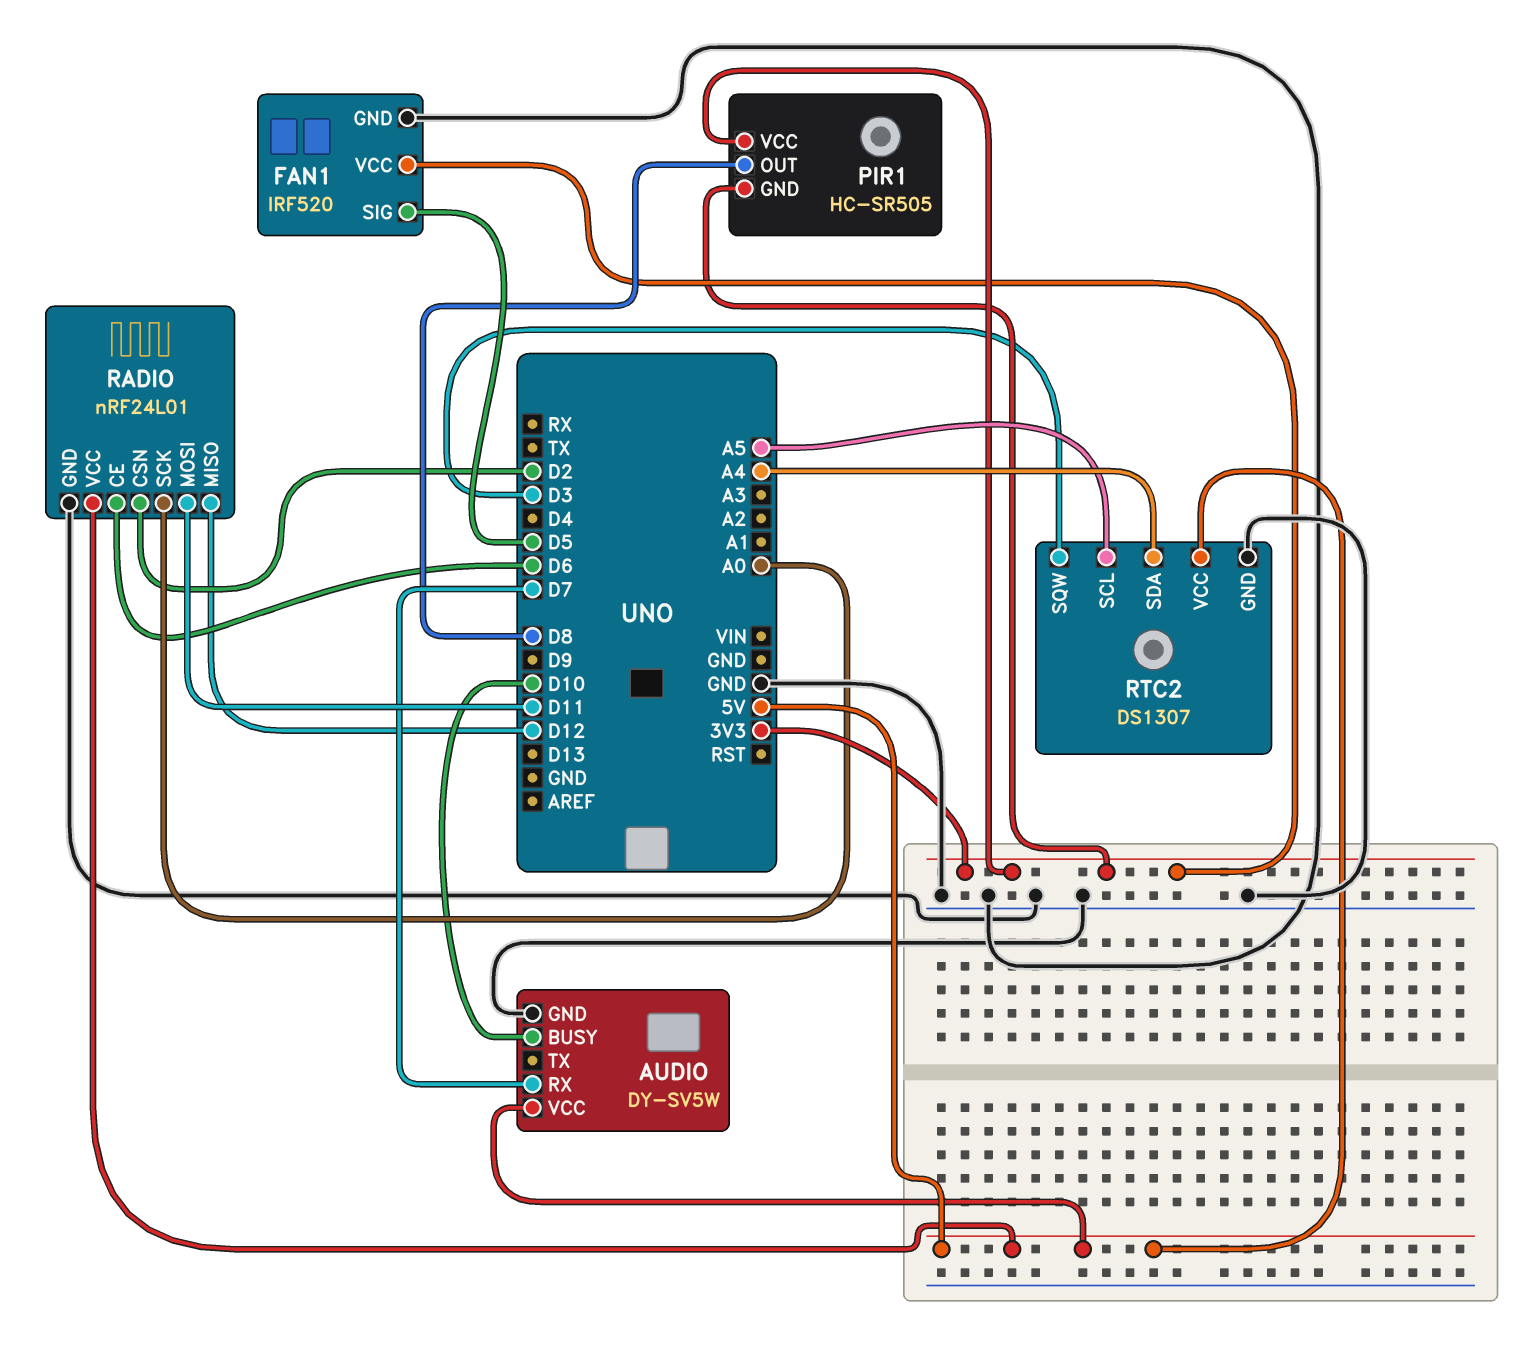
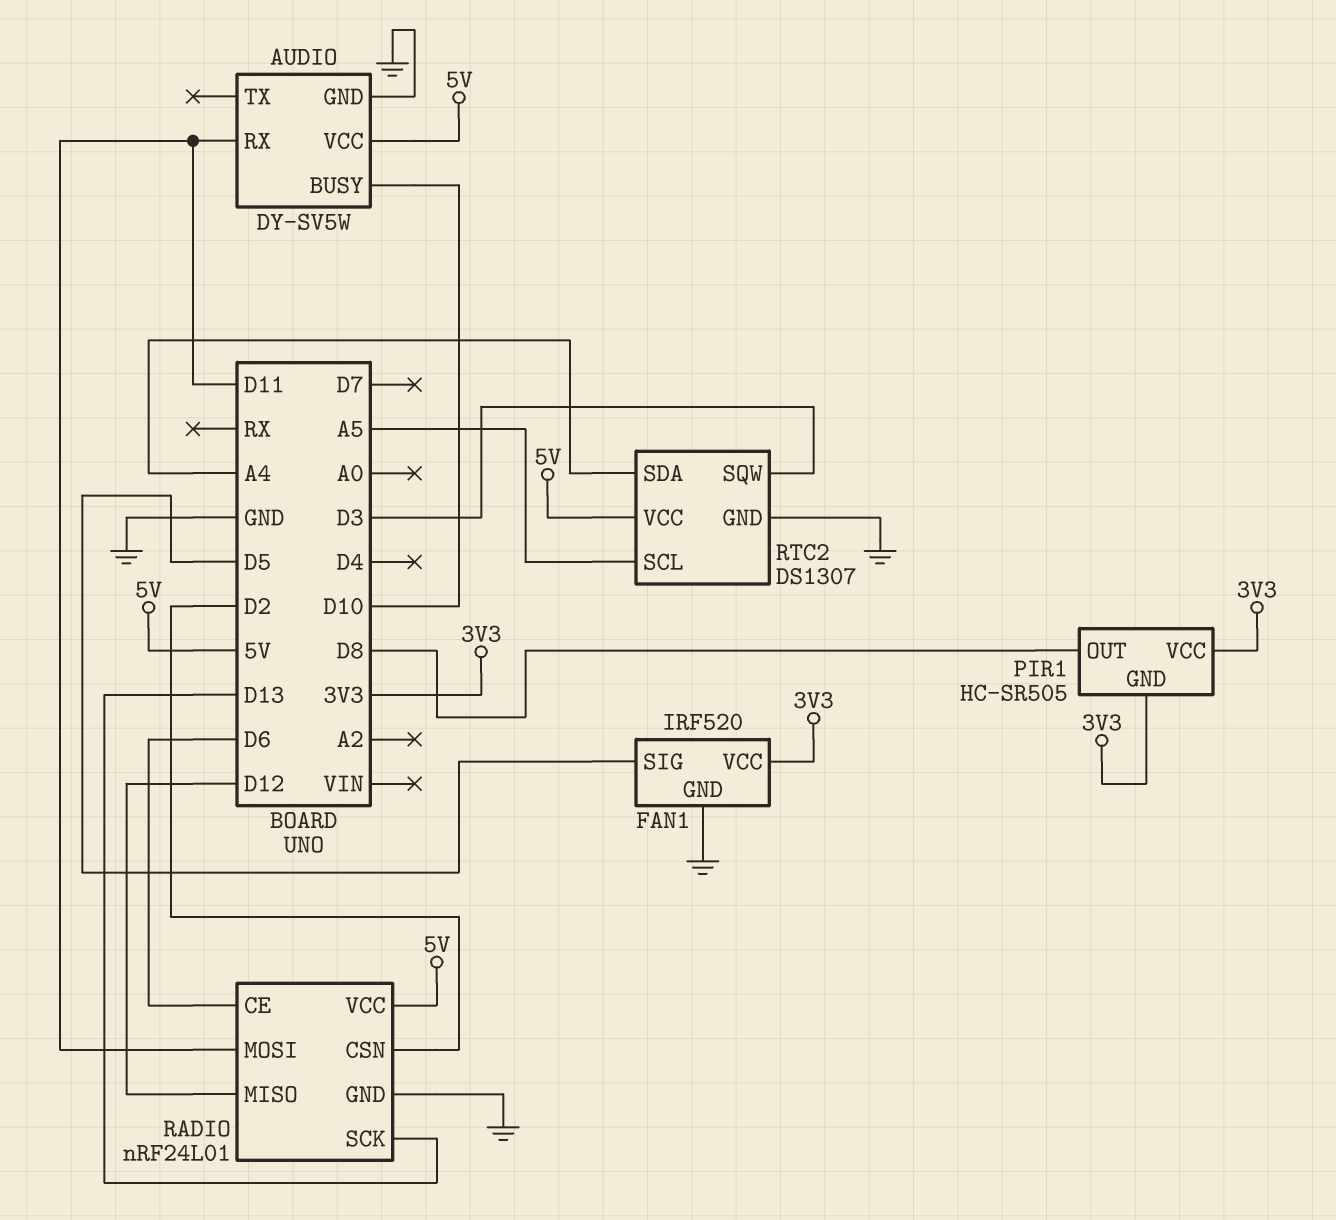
AUDIO pin RX: D7 -> D11
RADIO pin SCK: A0 -> D13

